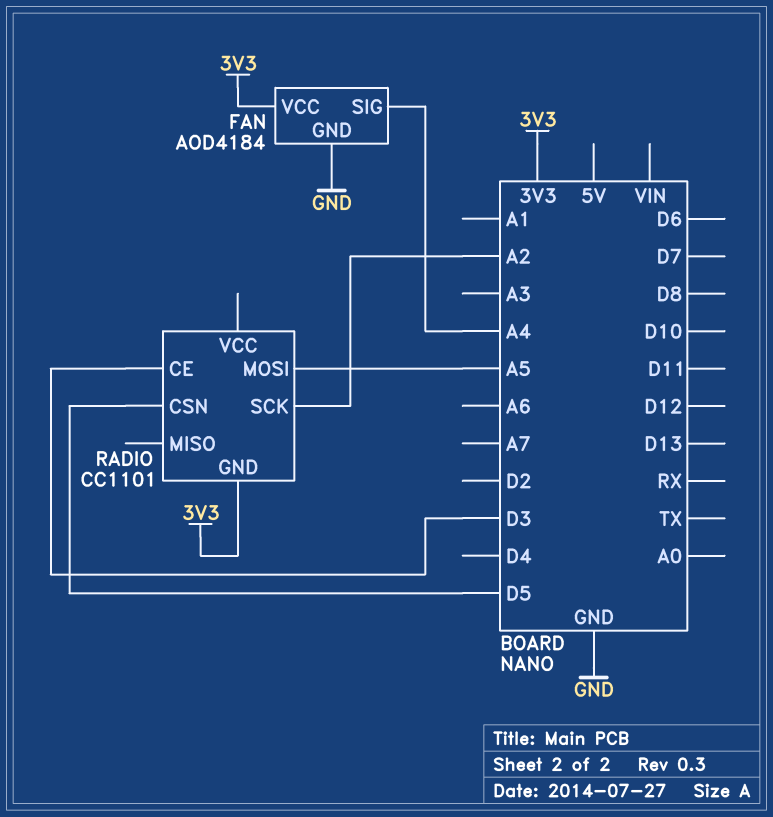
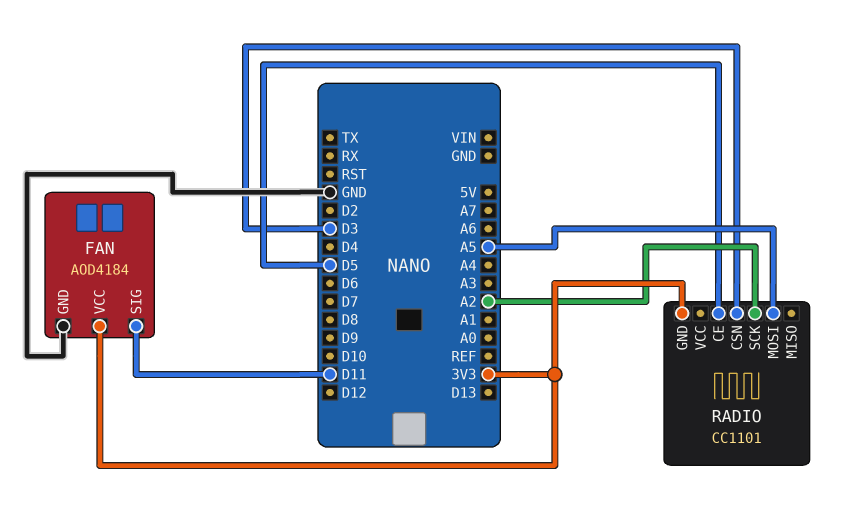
FAN pin SIG: A4 -> D11
RADIO pin CE: D3 -> D5
RADIO pin CSN: D5 -> D3

